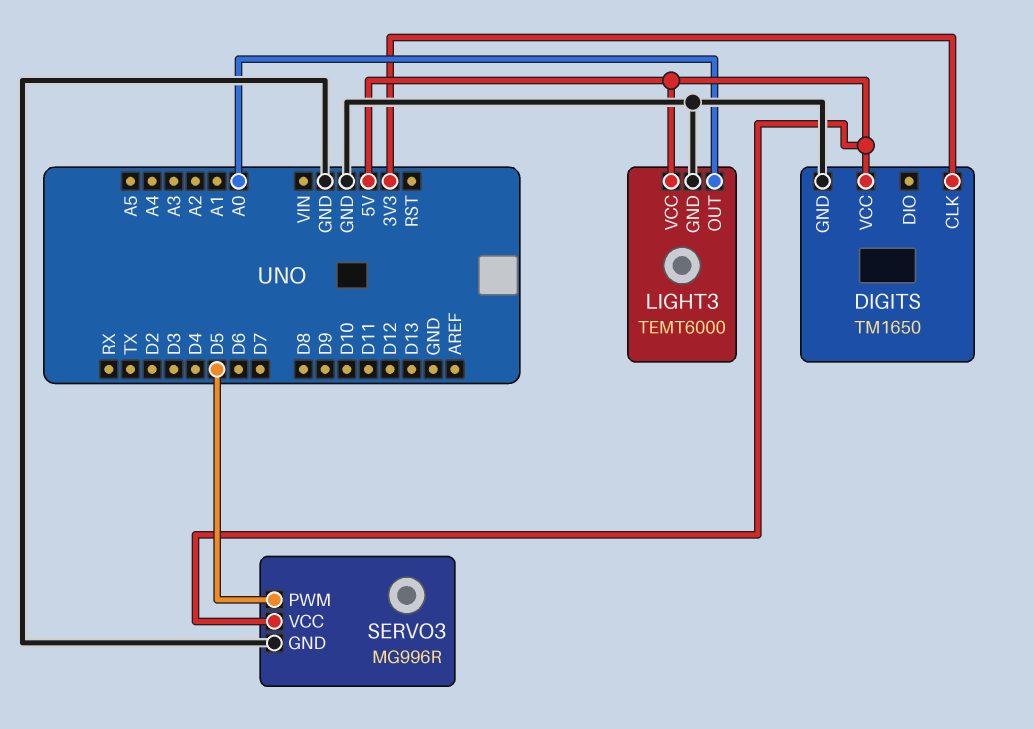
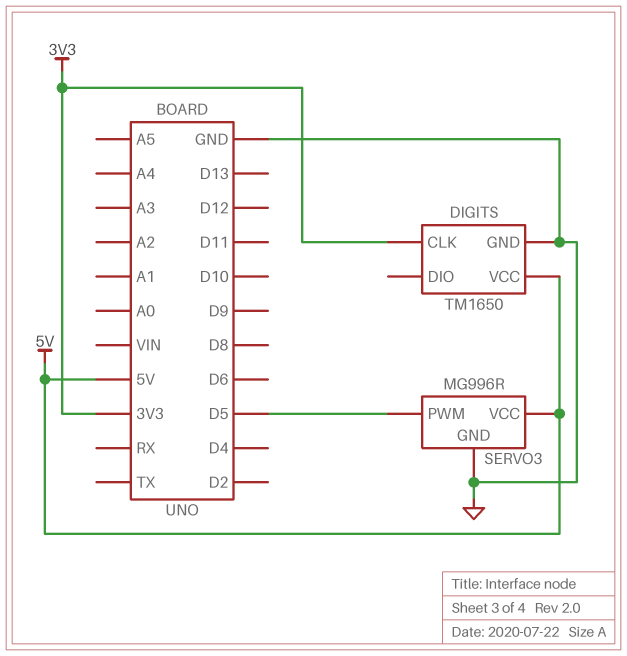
LIGHT3: TEMT6000 -> none
LIGHT3 pin GND: GND -> none
LIGHT3 pin OUT: A0 -> none
LIGHT3 pin VCC: 5V -> none

